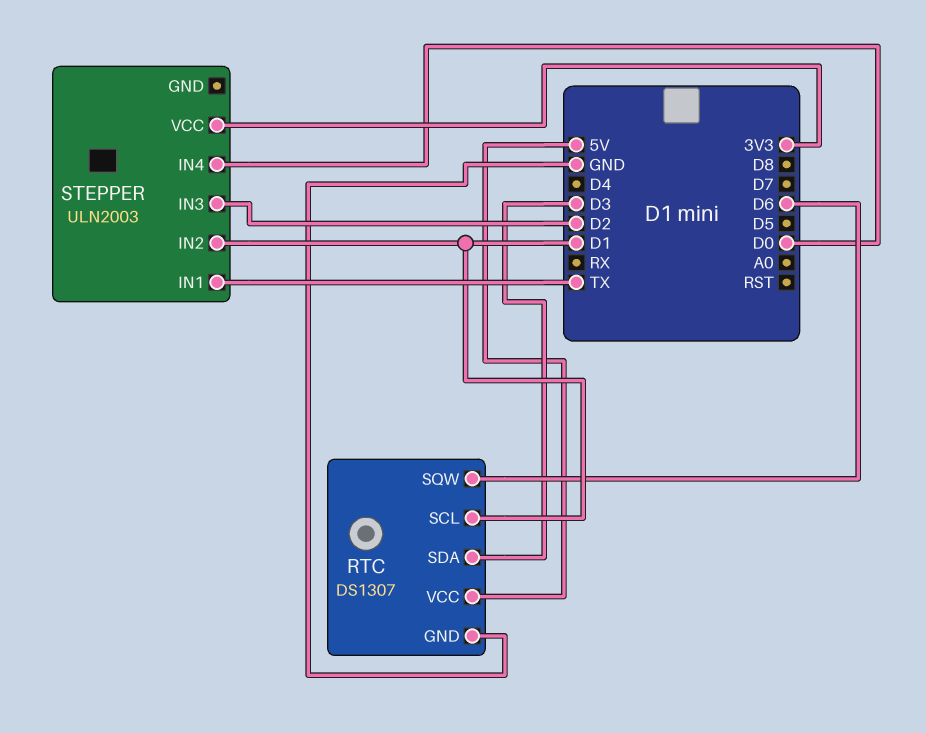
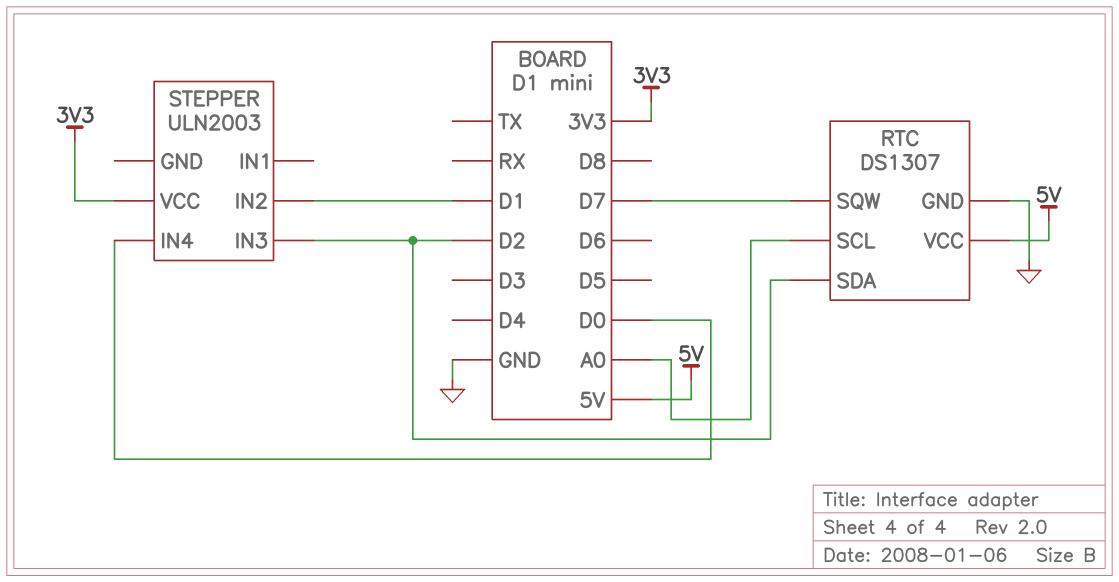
RTC pin SCL: D1 -> A0
RTC pin SDA: D3 -> D2
RTC pin SQW: D6 -> D7
STEPPER pin IN1: TX -> none

